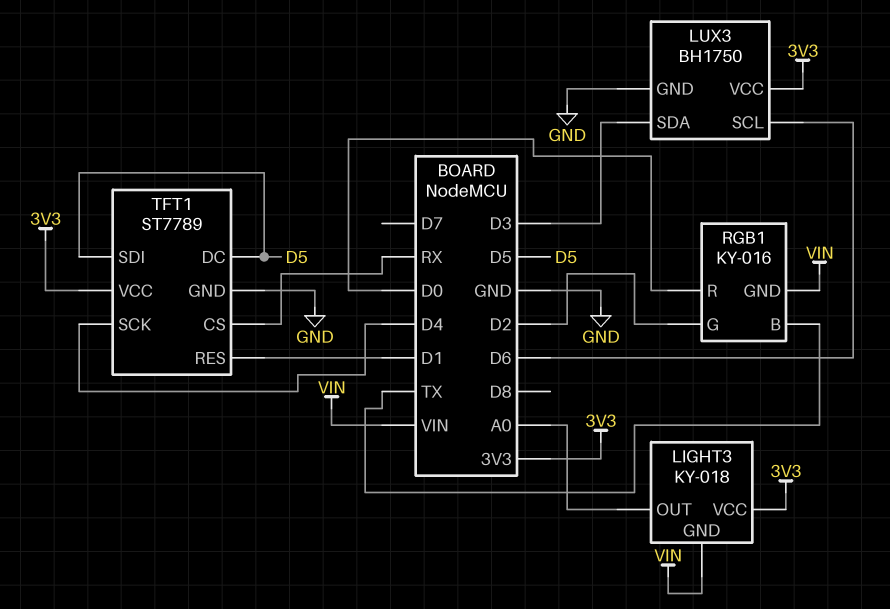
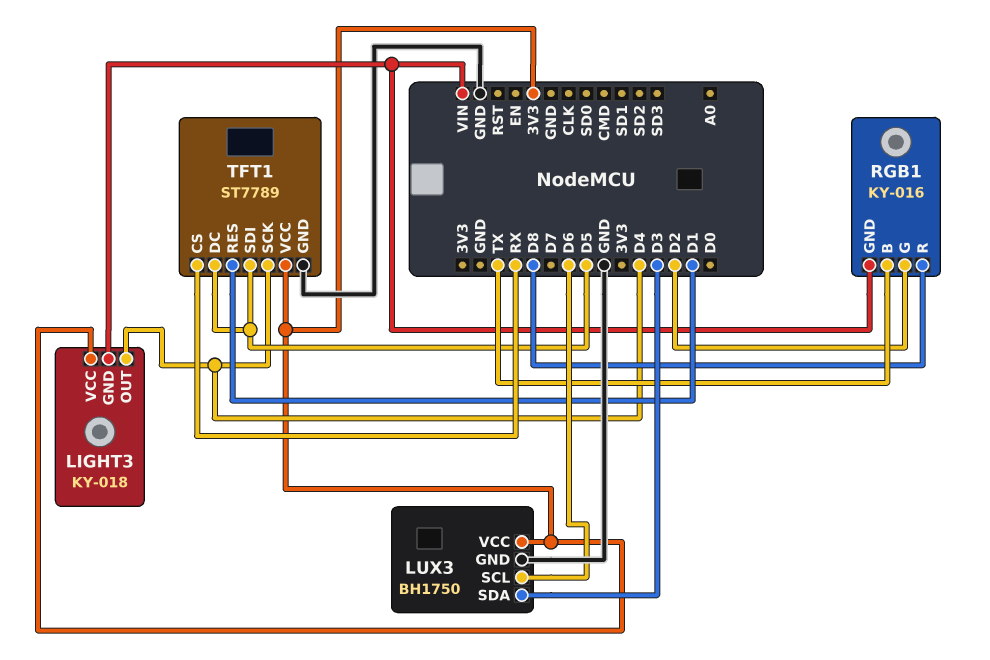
LIGHT3 pin OUT: A0 -> D4
RGB1 pin R: D0 -> D8

